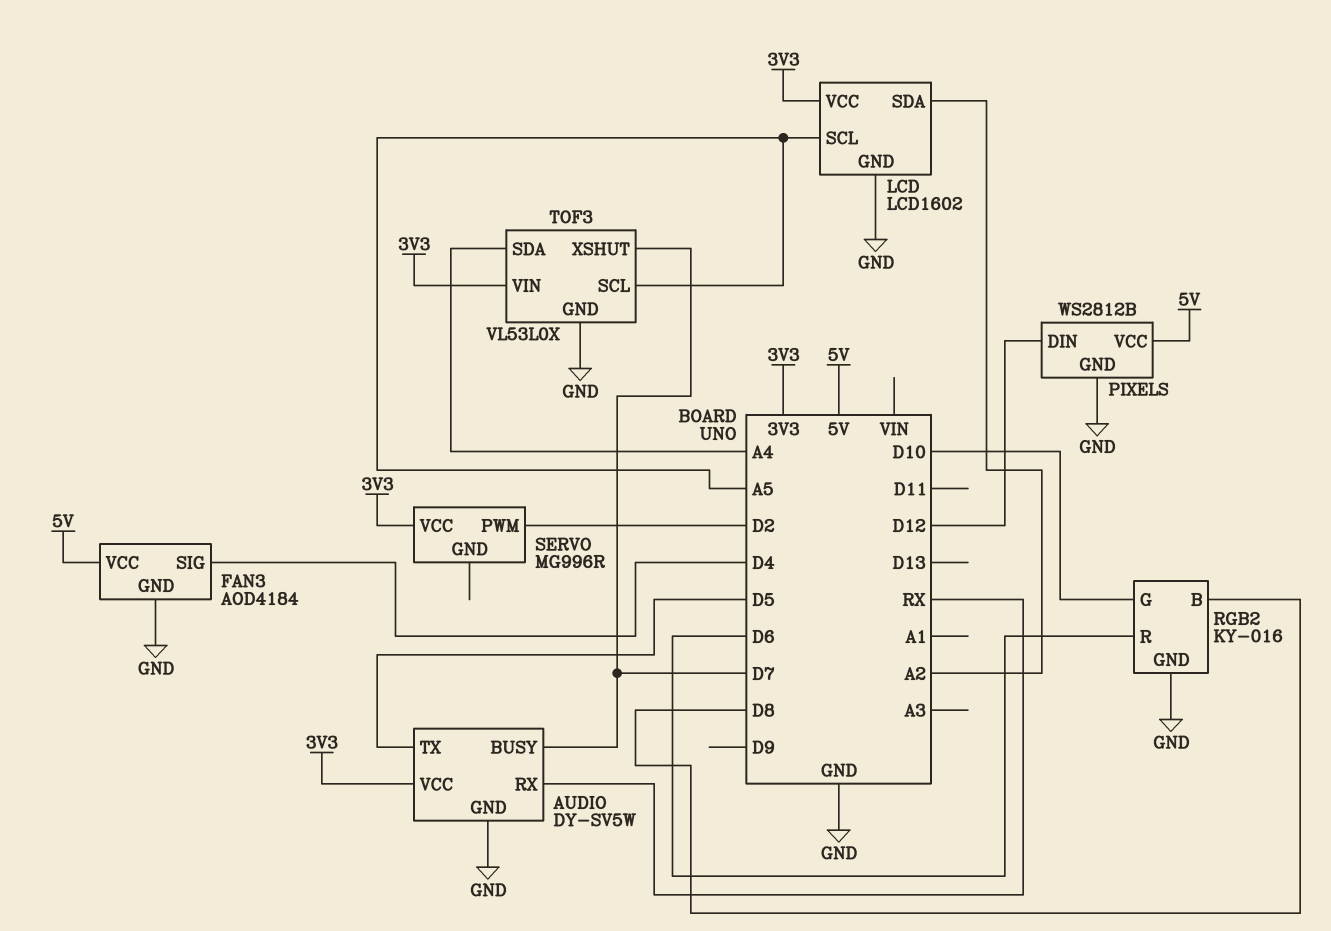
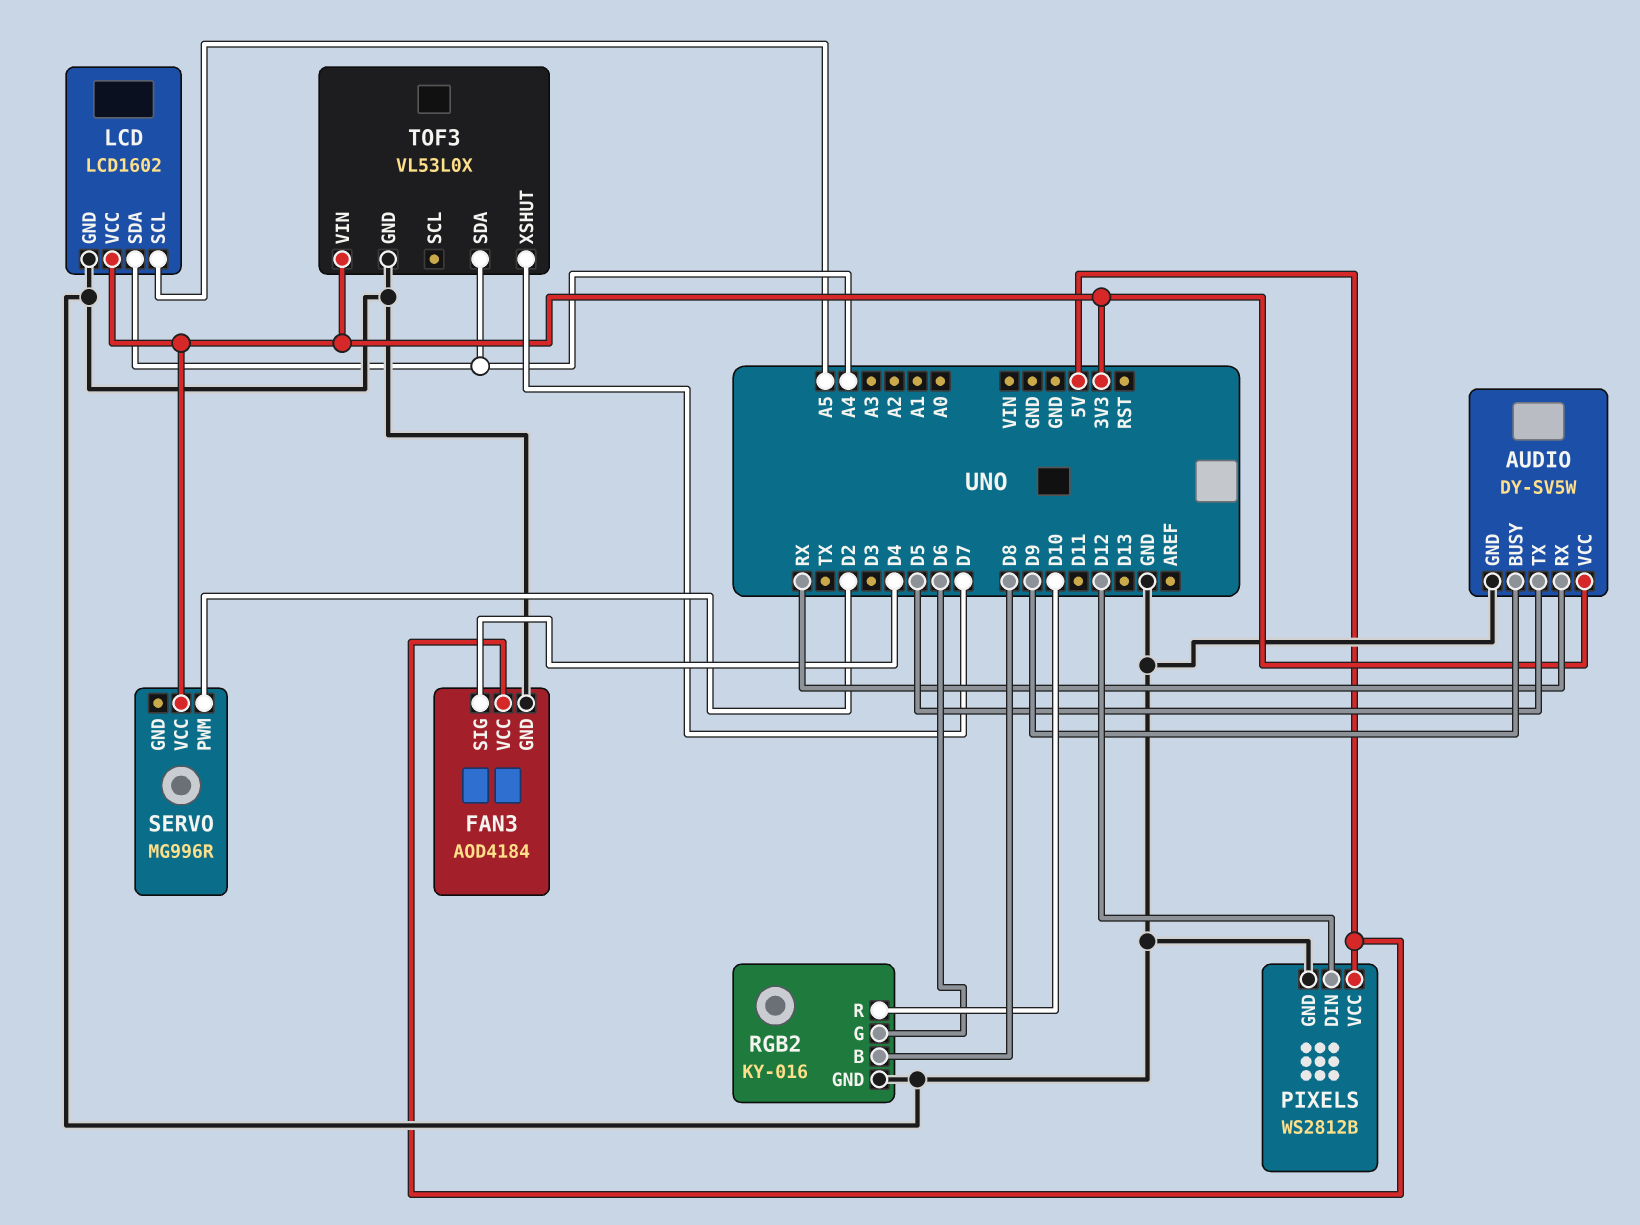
AUDIO pin BUSY: D7 -> D9
LCD pin SDA: A2 -> A4
RGB2 pin G: D10 -> D6
RGB2 pin R: D6 -> D10
TOF3 pin SCL: A5 -> none

